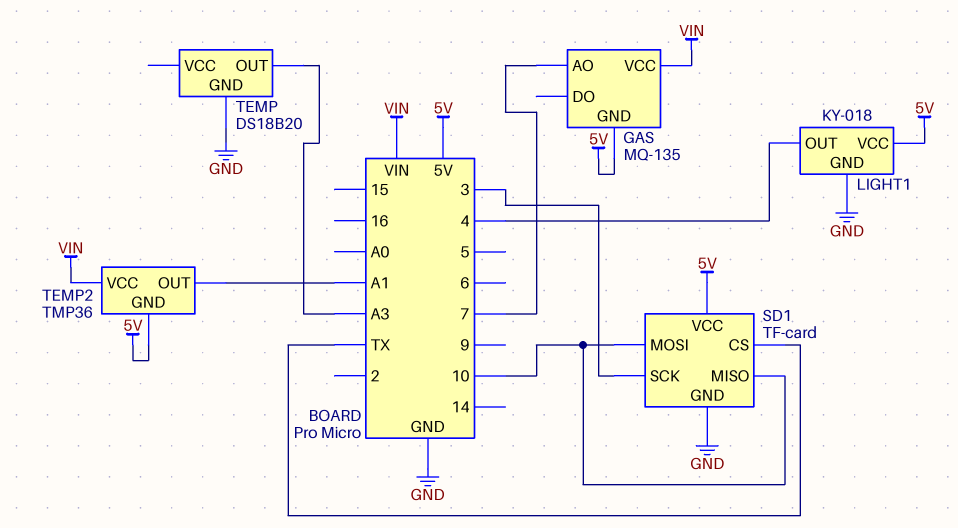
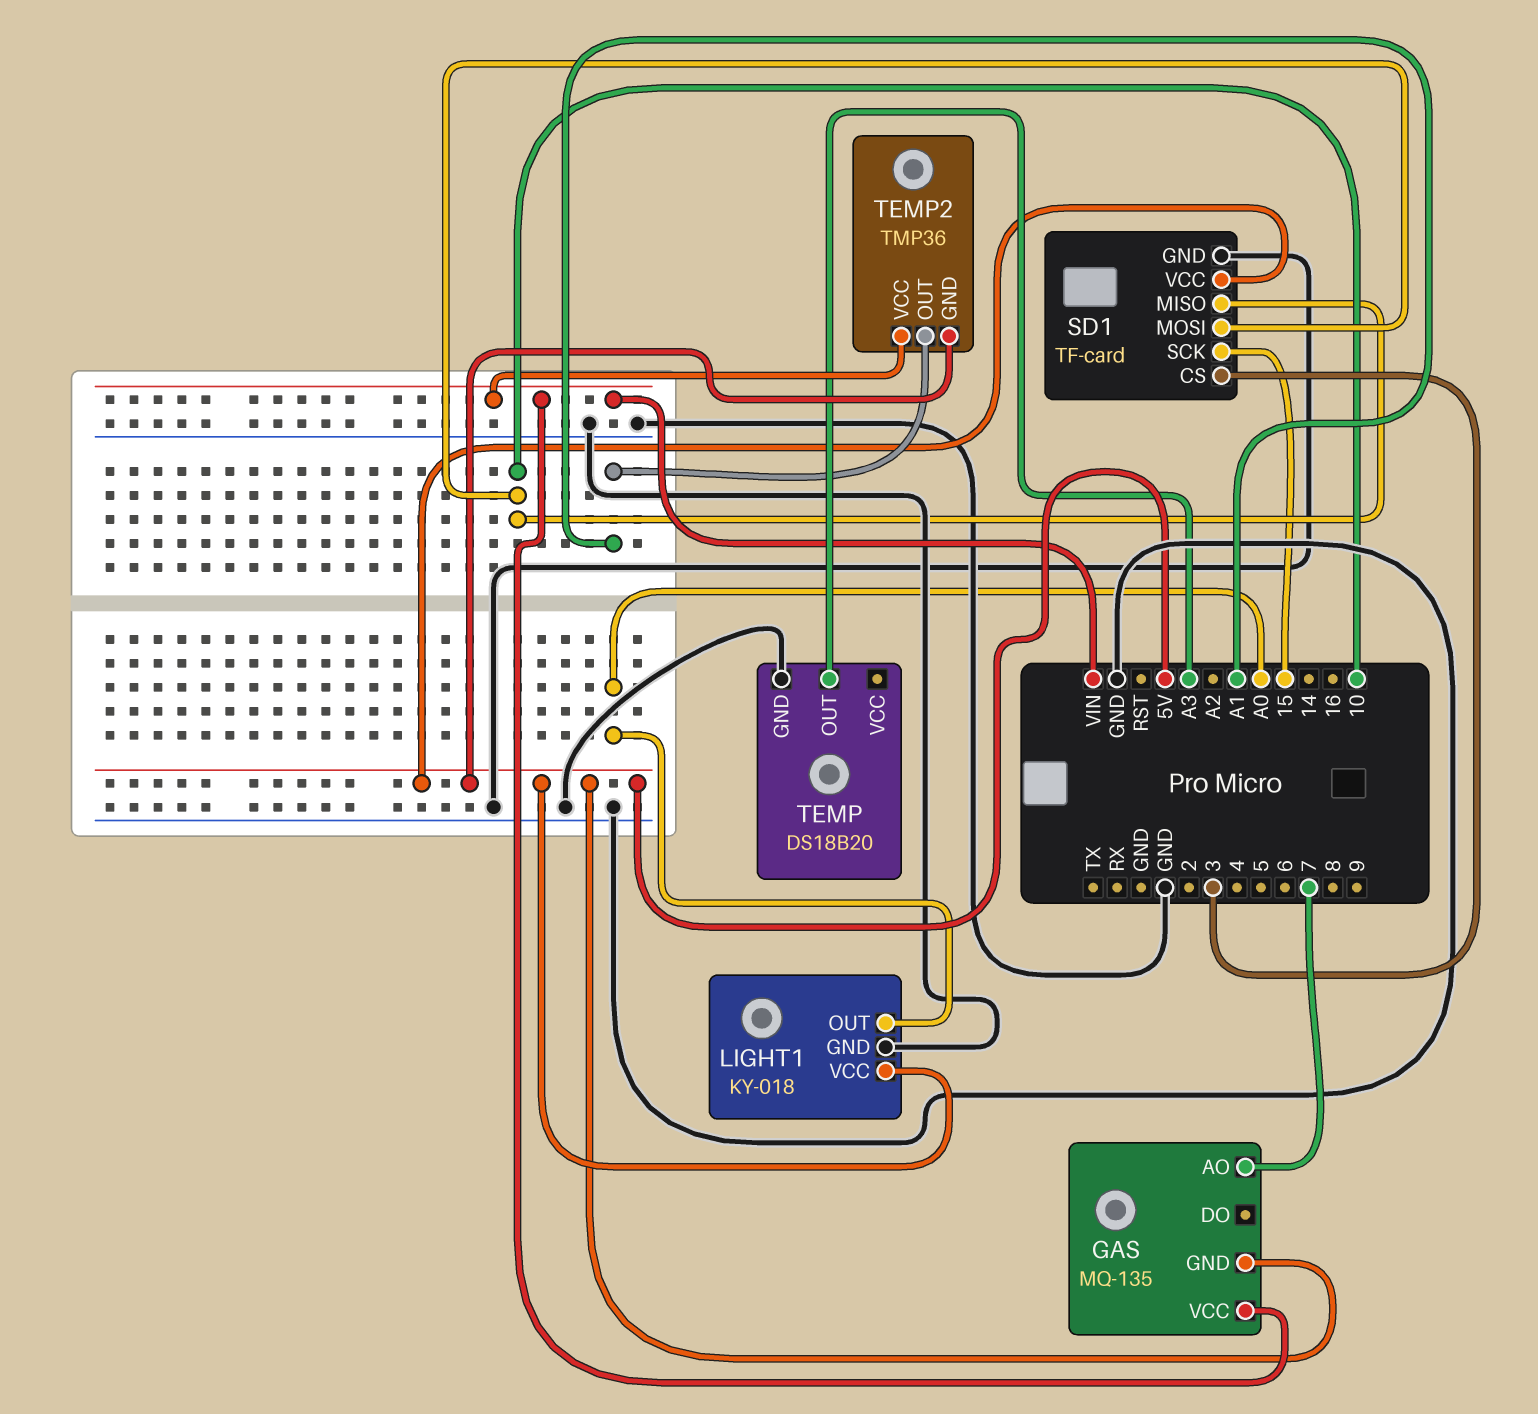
LIGHT1 pin OUT: 4 -> A0
SD1 pin CS: TX -> 3
SD1 pin SCK: 3 -> 15

